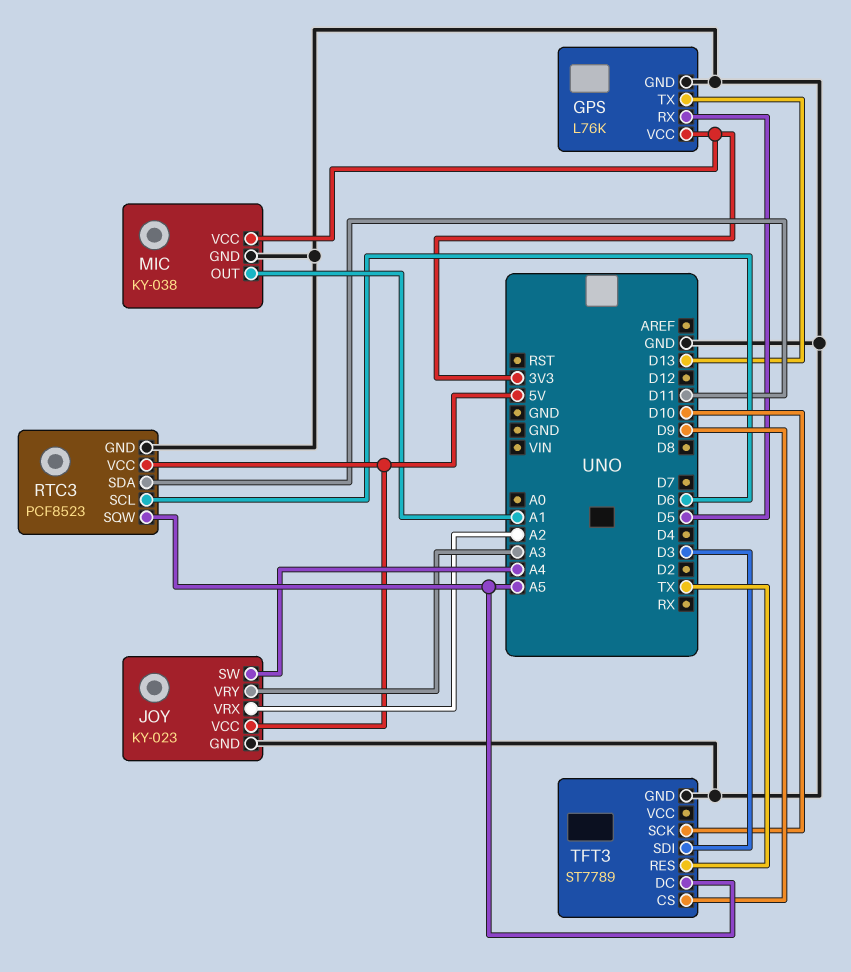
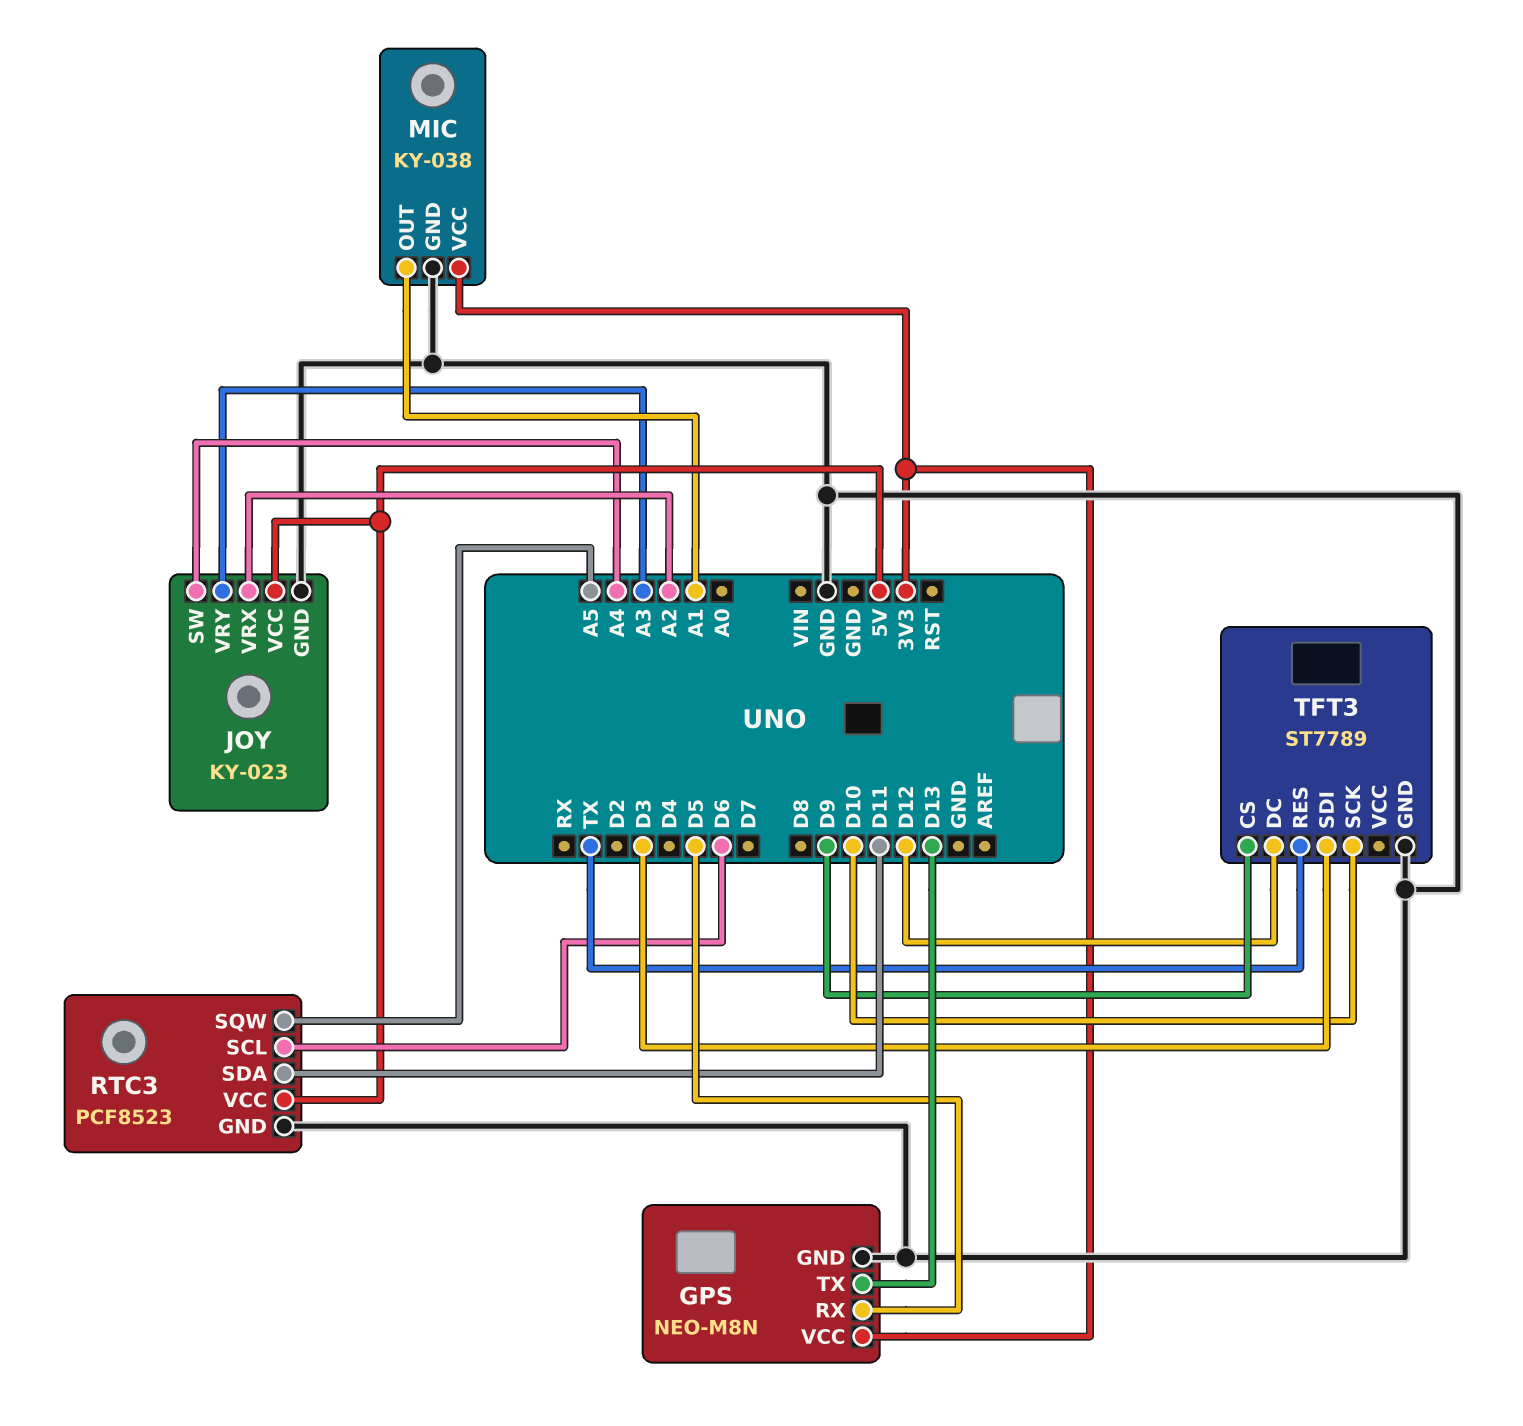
GPS: L76K -> NEO-M8N
TFT3 pin DC: A5 -> D12

